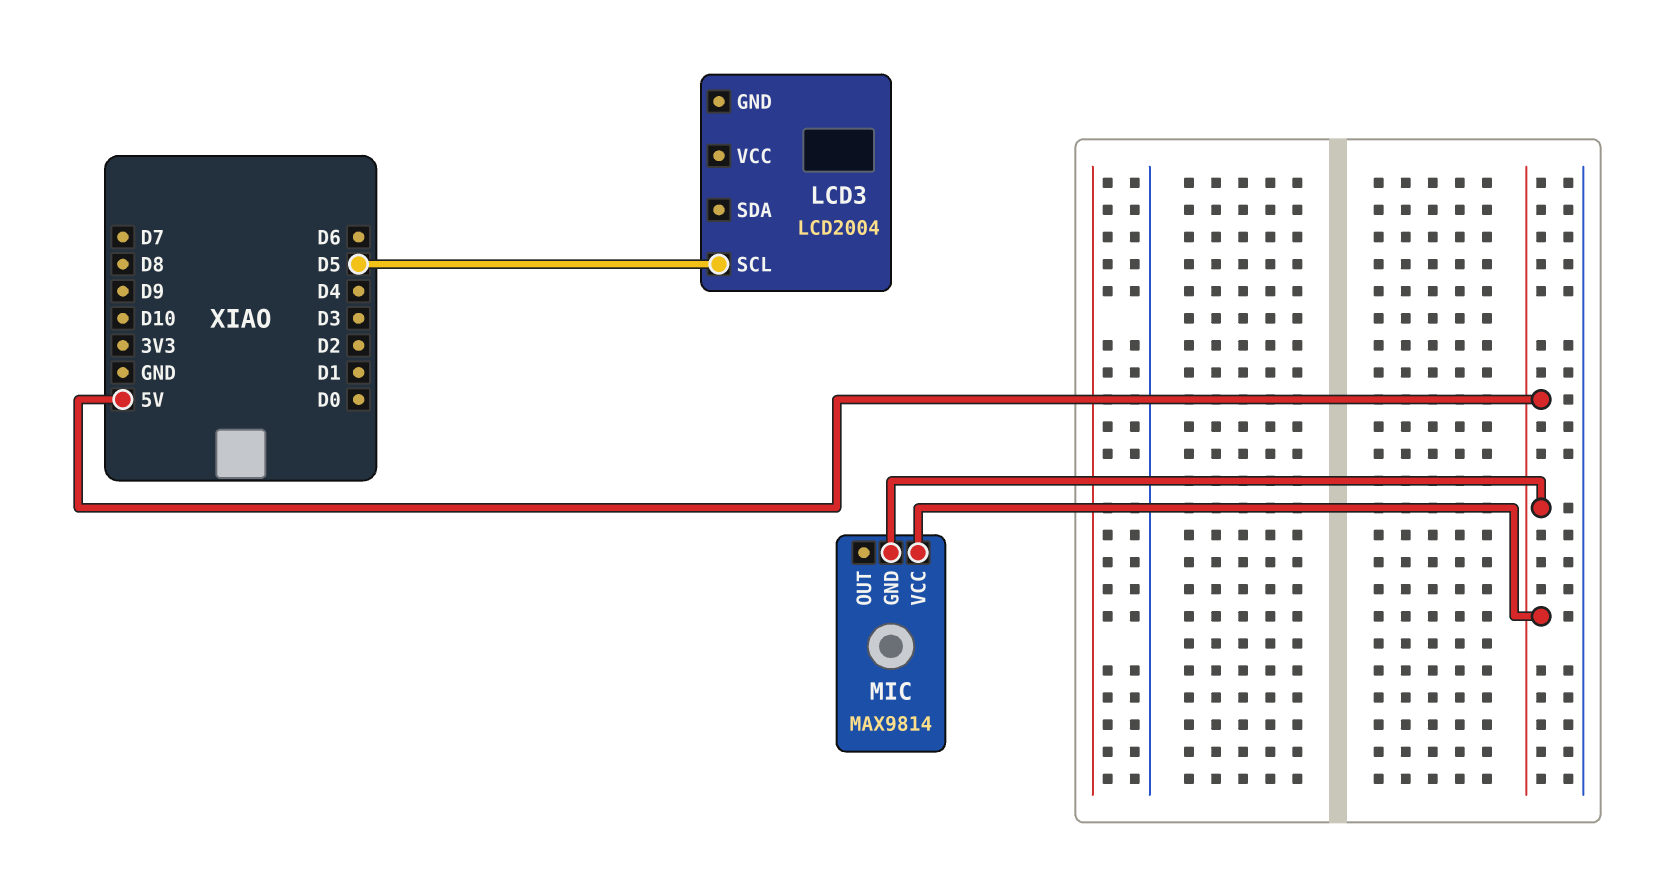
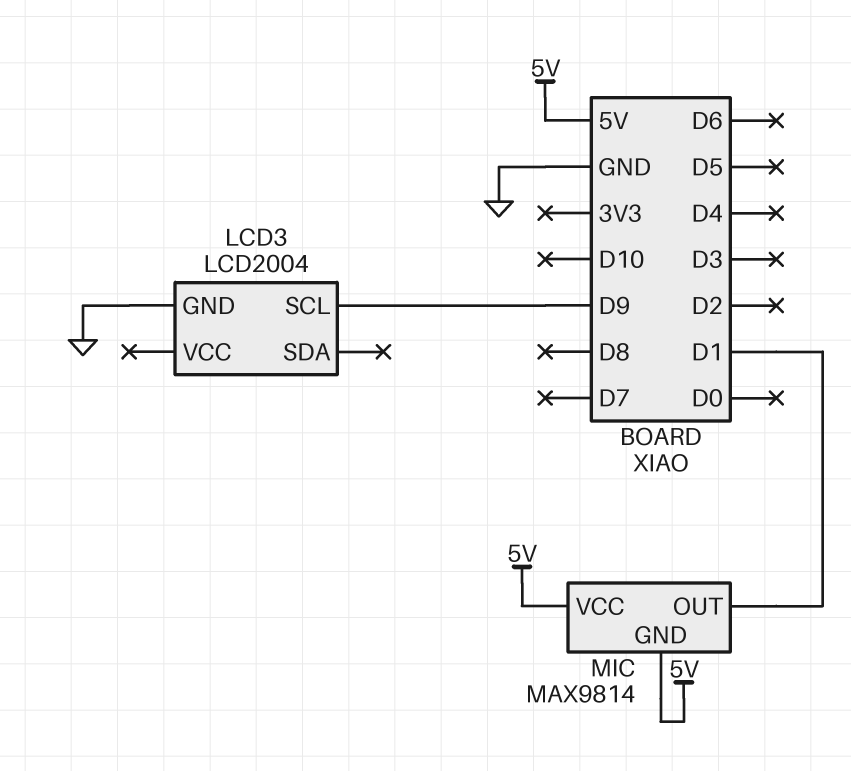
LCD3 pin GND: none -> GND
LCD3 pin SCL: D5 -> D9
MIC pin OUT: none -> D1

